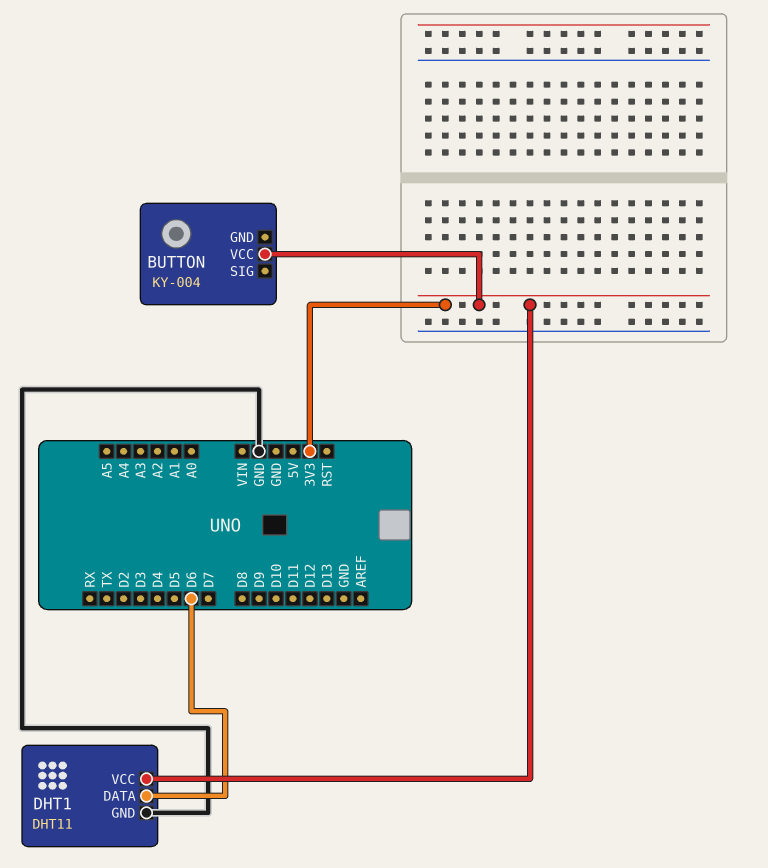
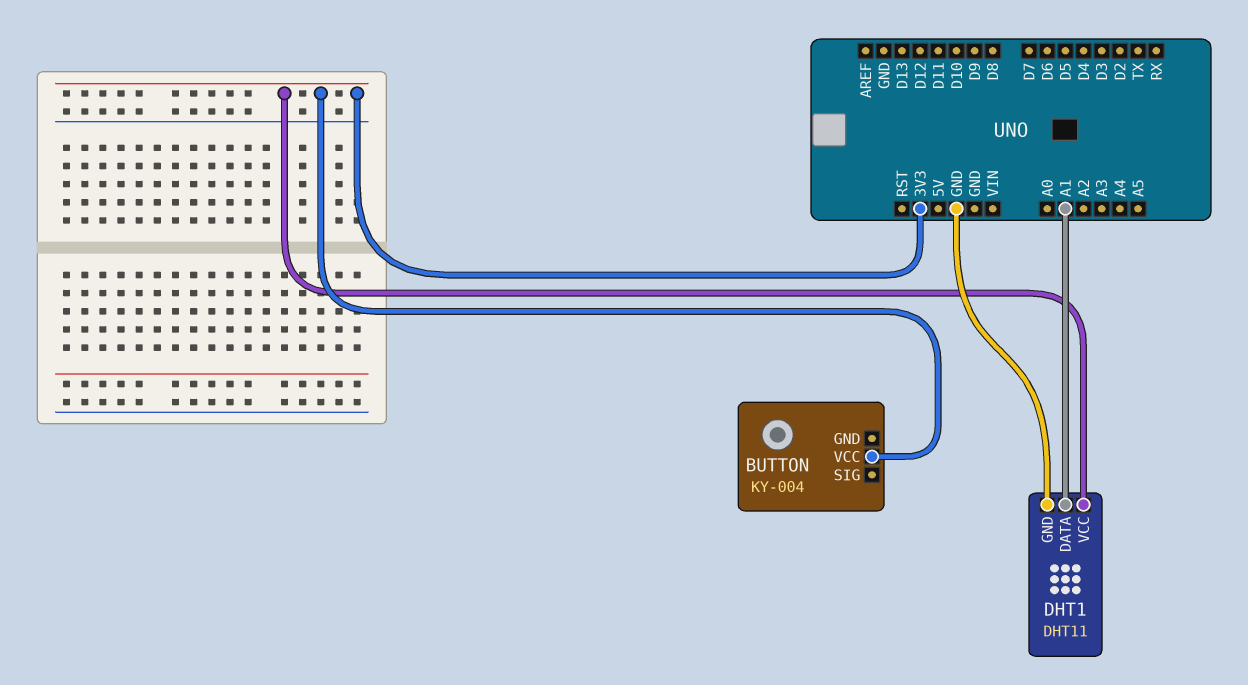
DHT1 pin DATA: D6 -> A1

